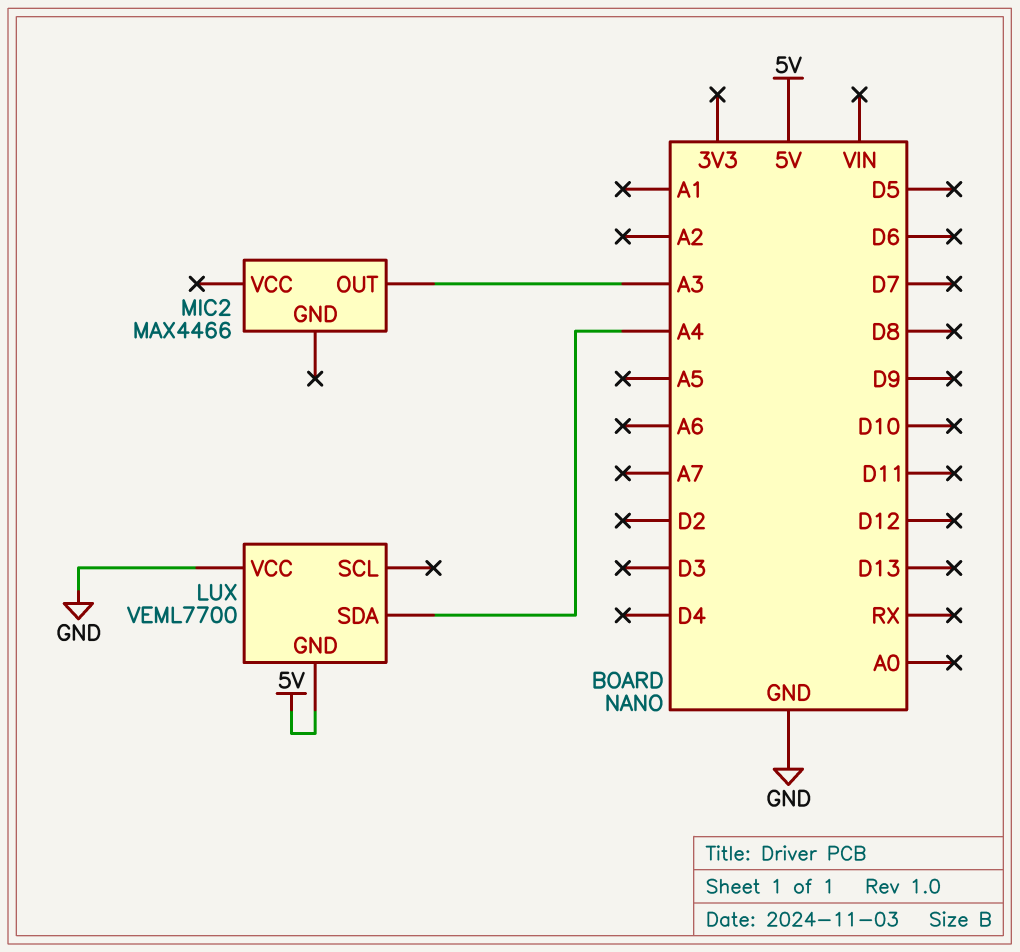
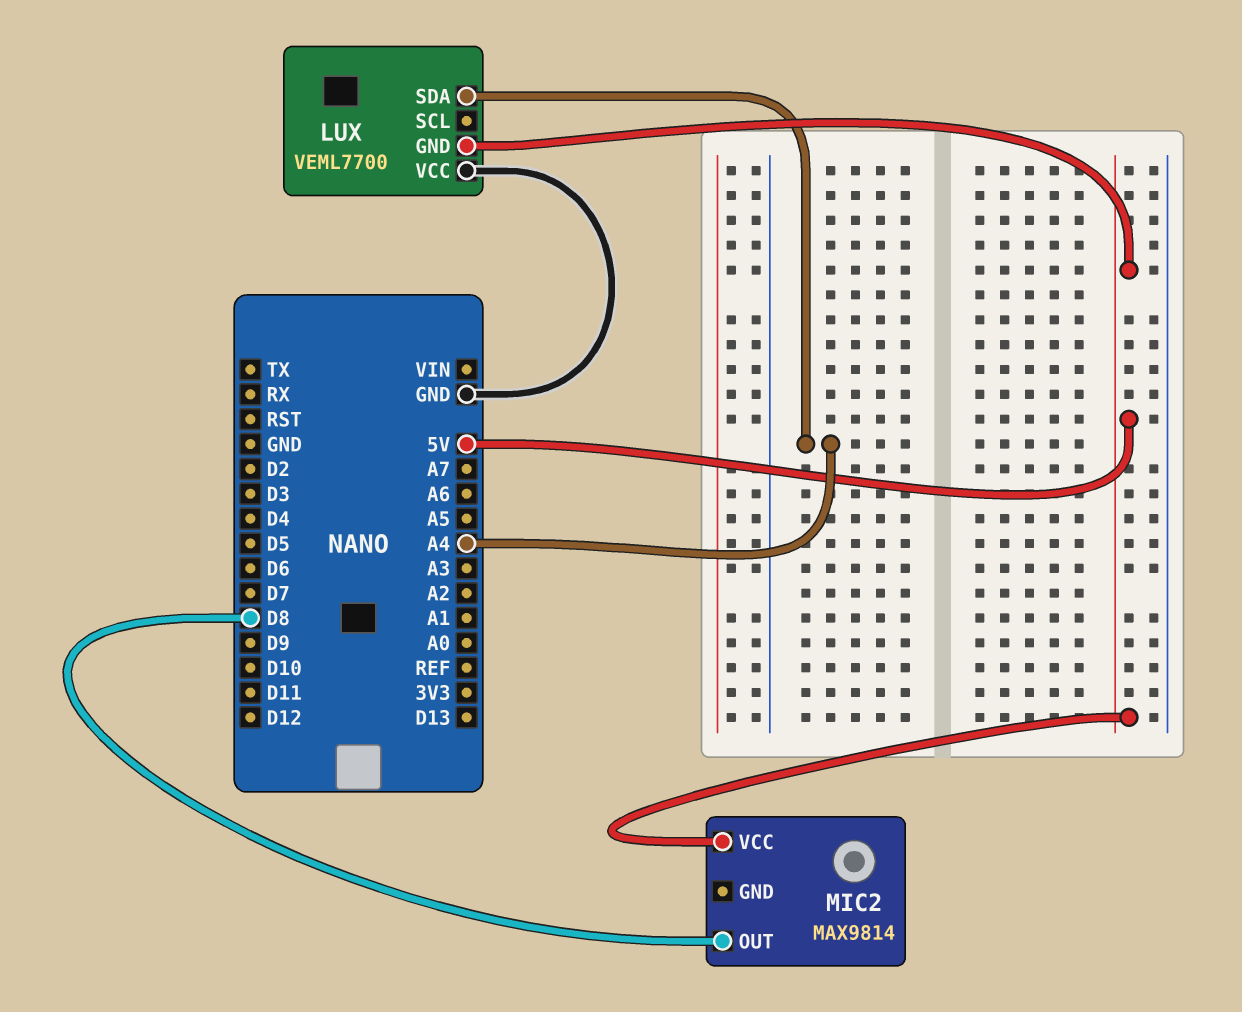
MIC2: MAX4466 -> MAX9814
MIC2 pin OUT: A3 -> D8
MIC2 pin VCC: none -> 5V

